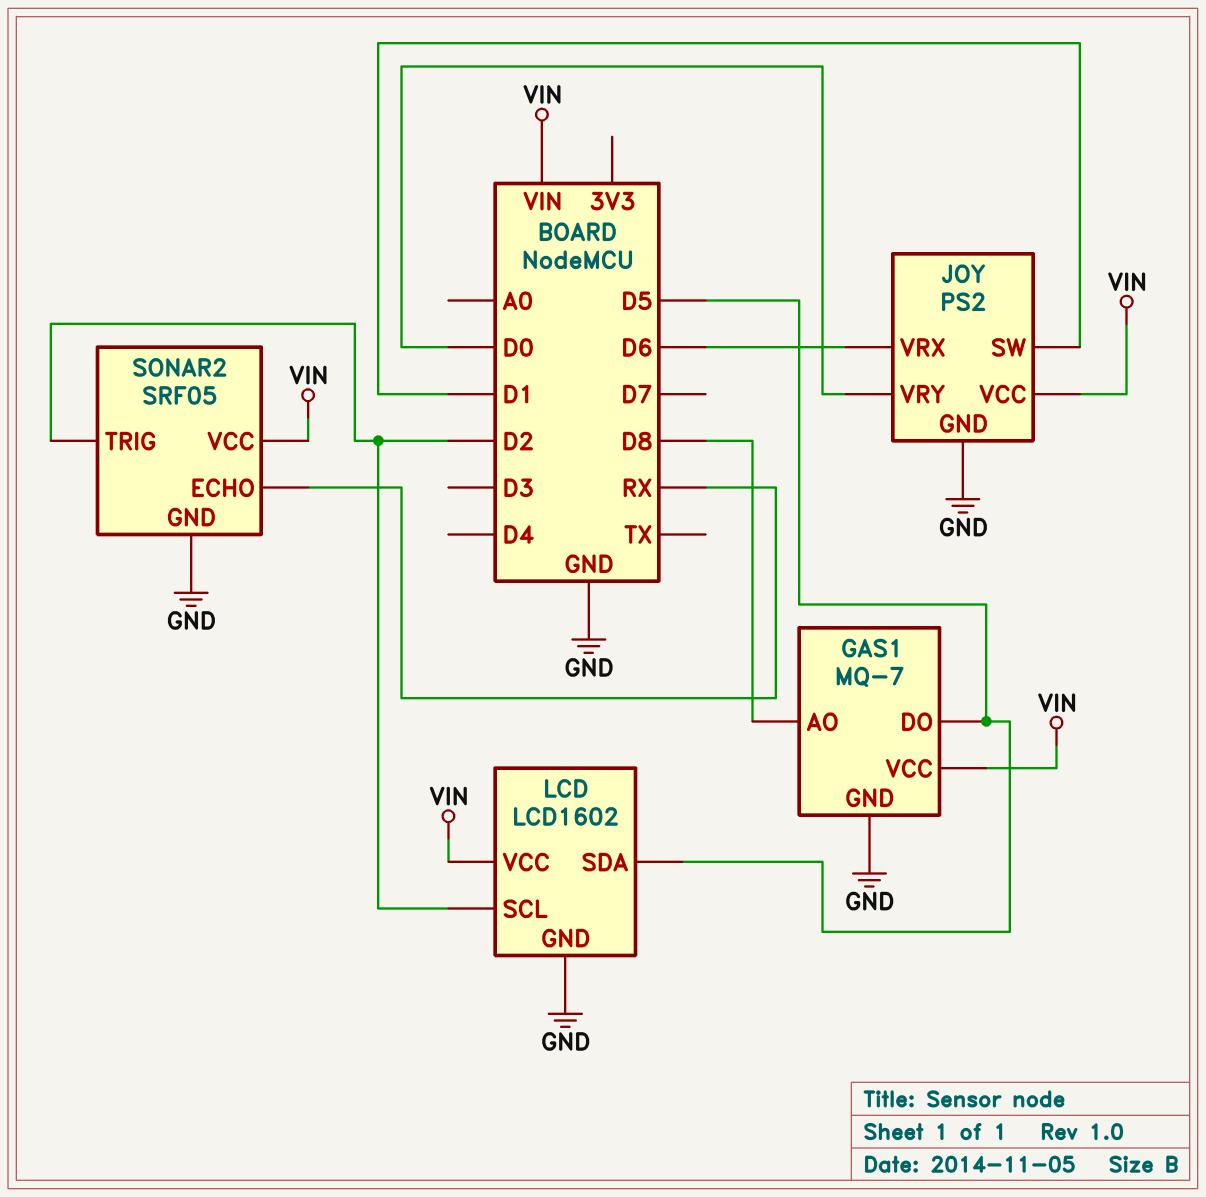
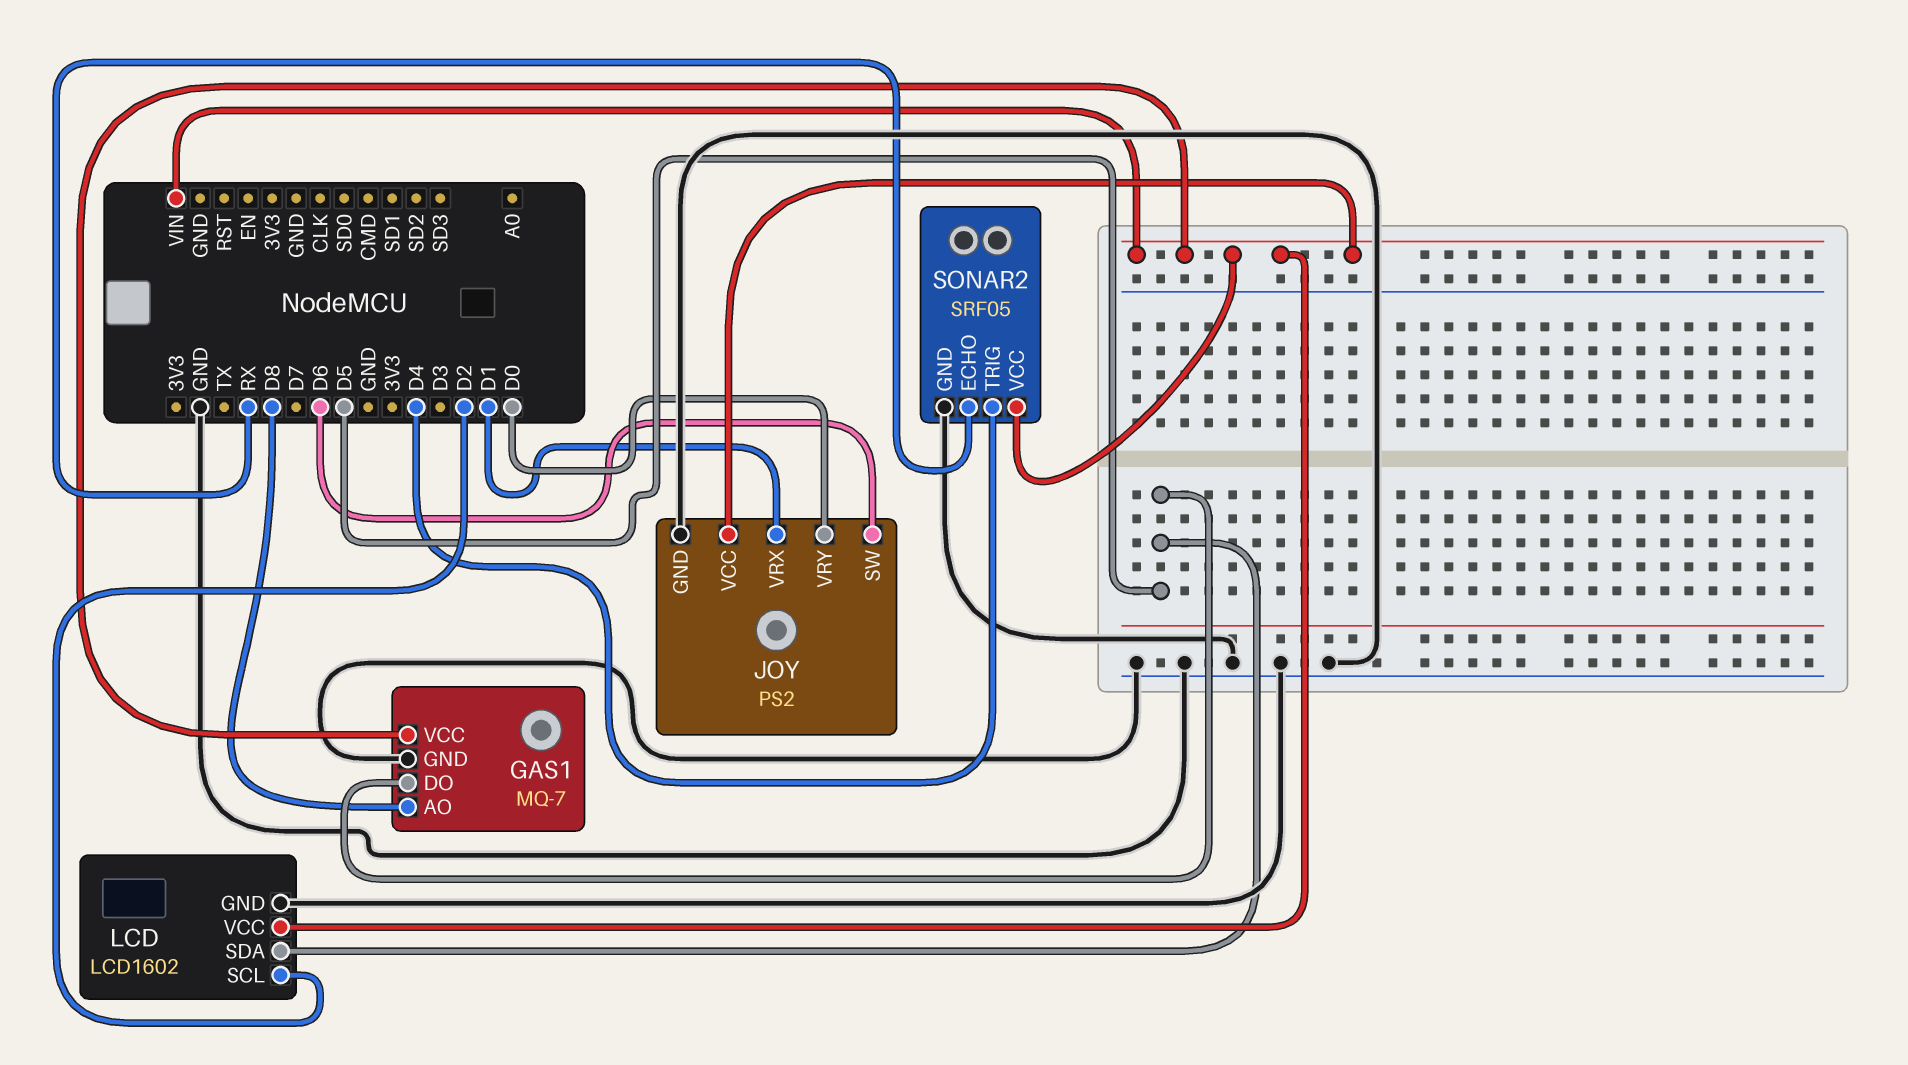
JOY pin SW: D1 -> D6
JOY pin VRX: D6 -> D1
SONAR2 pin TRIG: D2 -> D4

